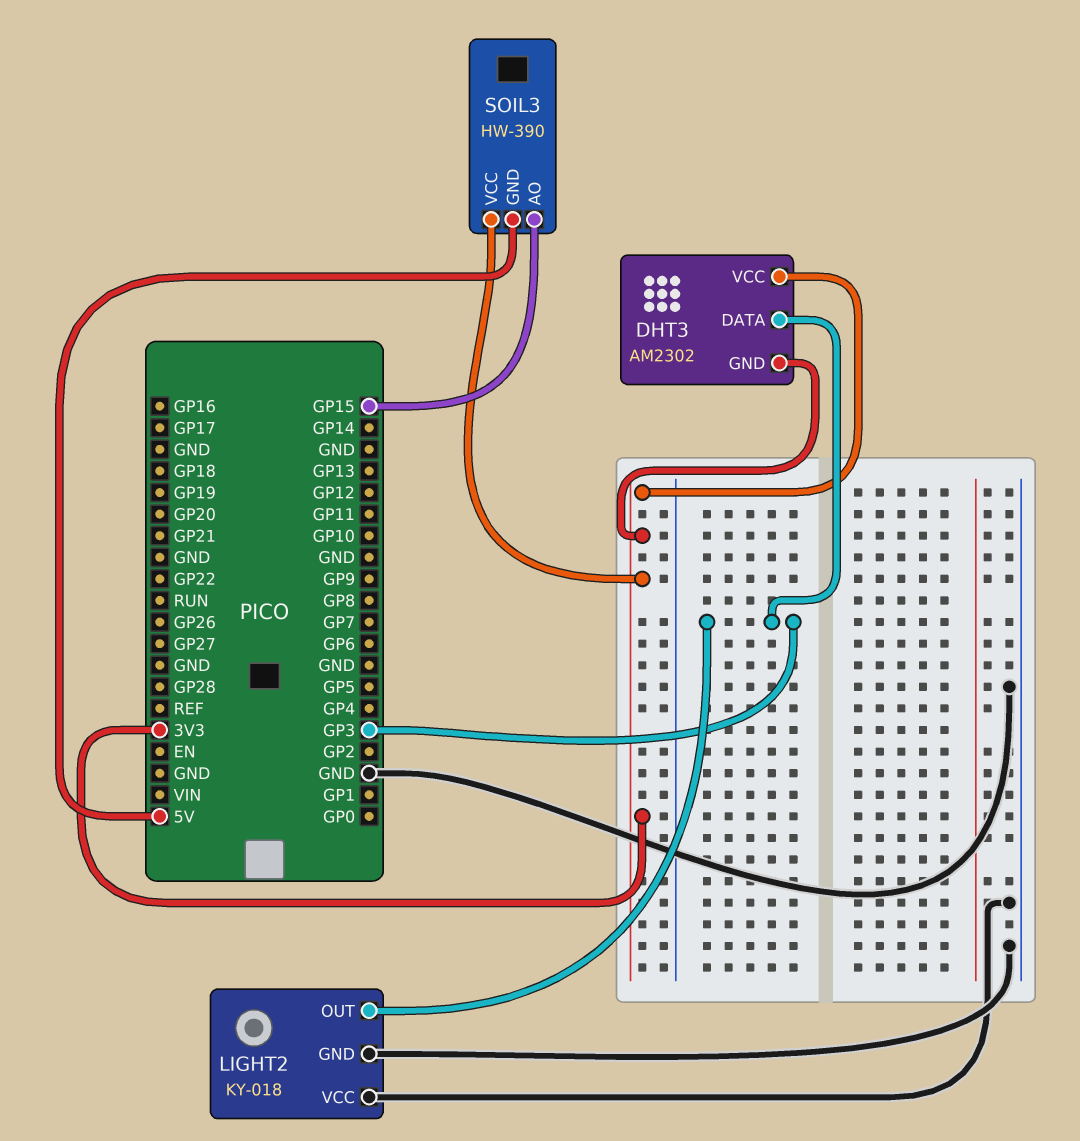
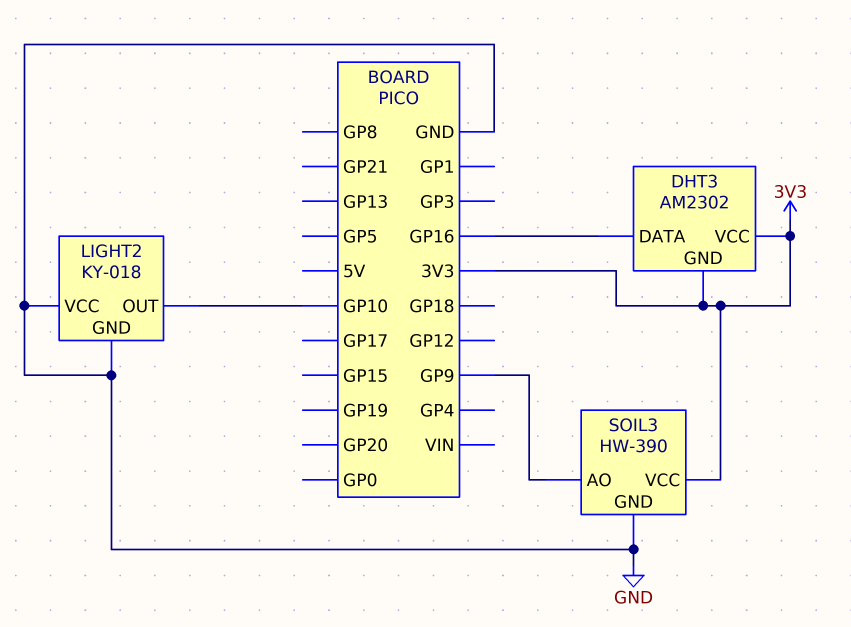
DHT3 pin DATA: GP3 -> GP16
LIGHT2 pin OUT: GP3 -> GP10
SOIL3 pin AO: GP15 -> GP9
SOIL3 pin GND: 5V -> GND

